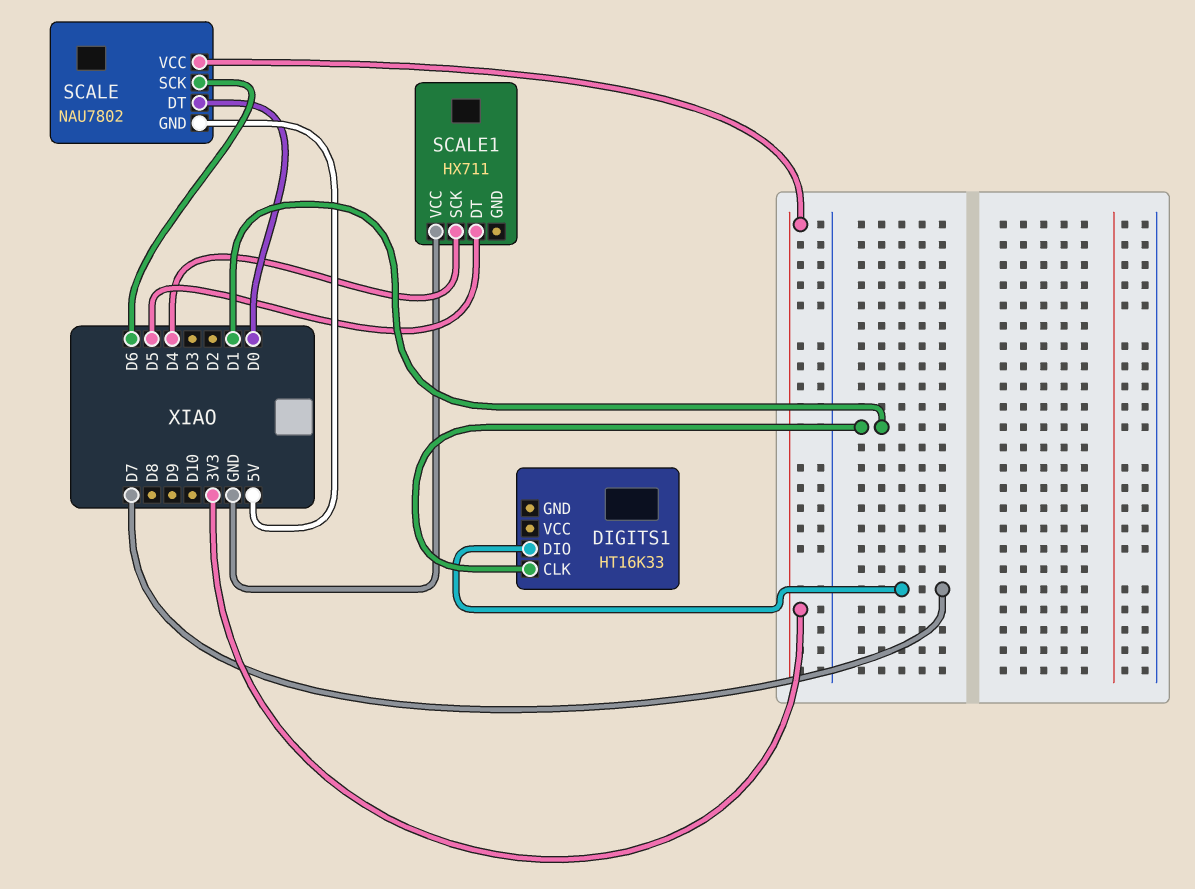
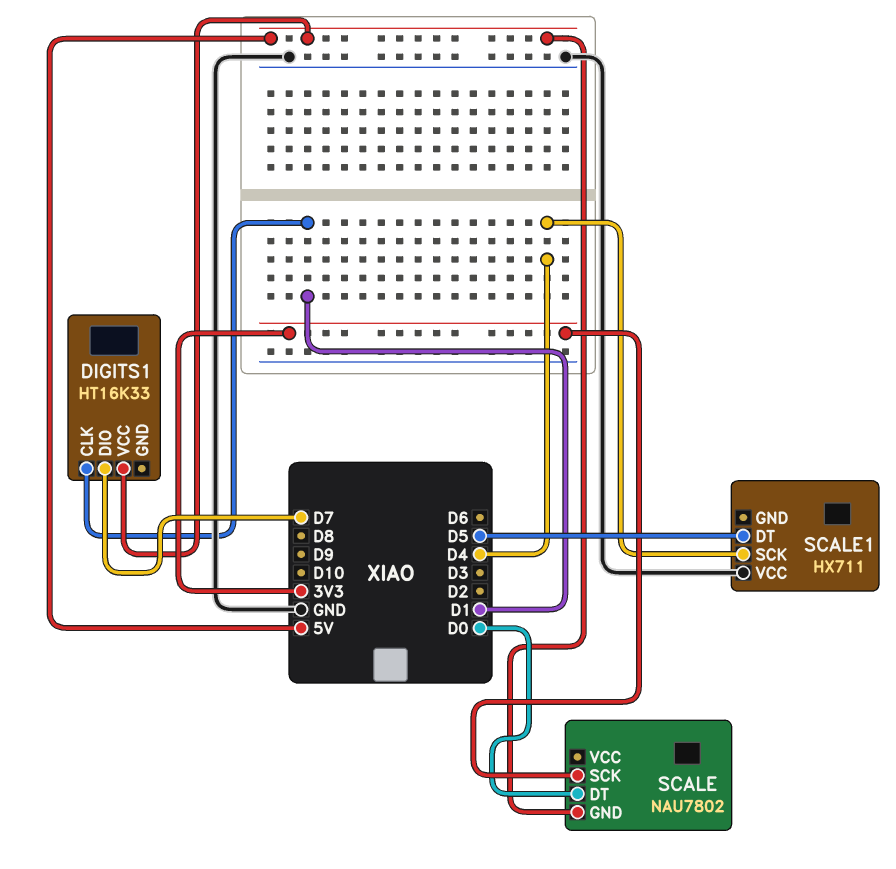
DIGITS1 pin VCC: none -> 5V
SCALE pin SCK: D6 -> 3V3
SCALE pin VCC: 3V3 -> none

